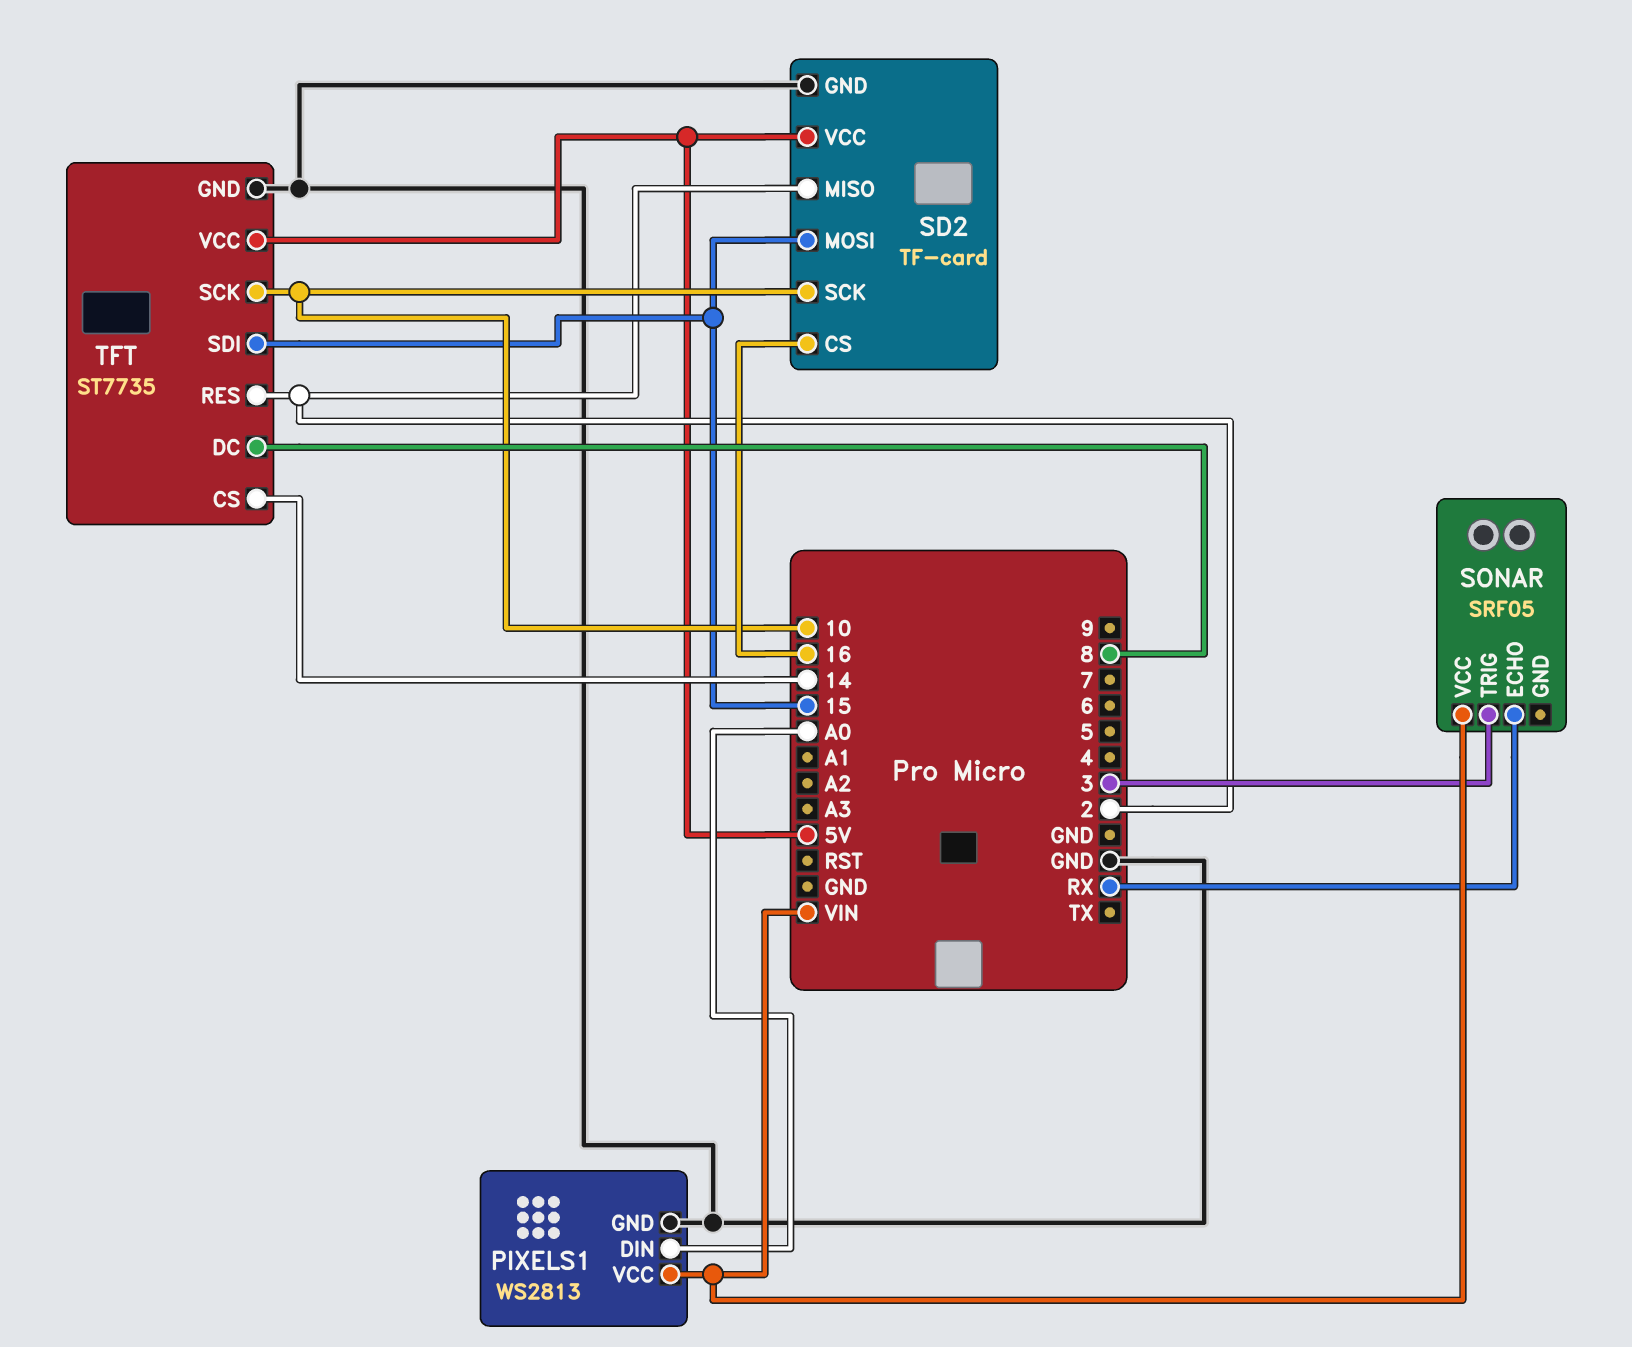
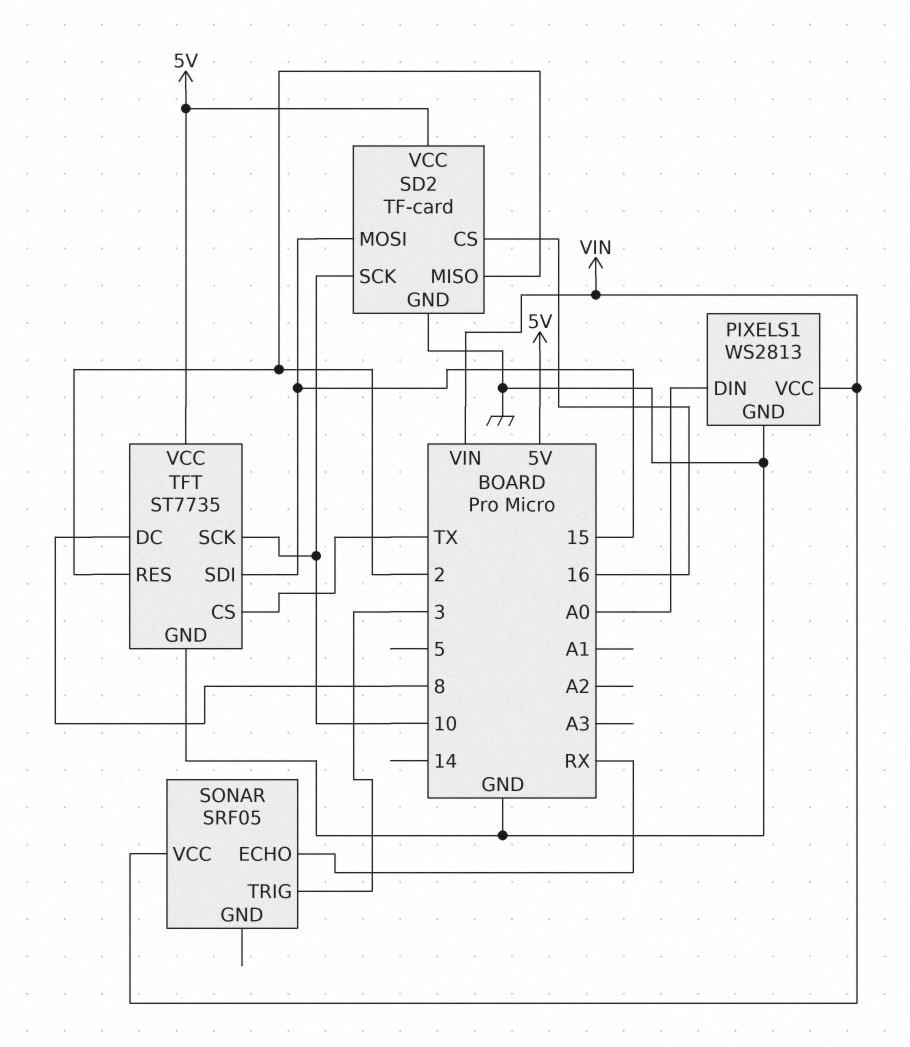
TFT pin CS: 14 -> TX

